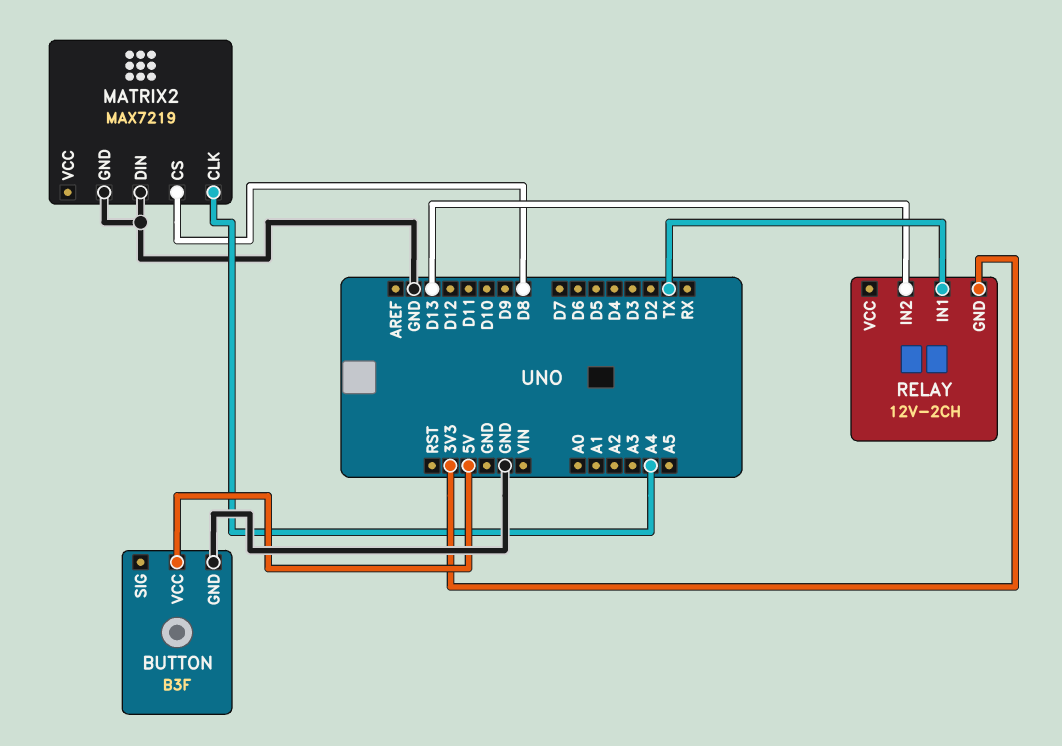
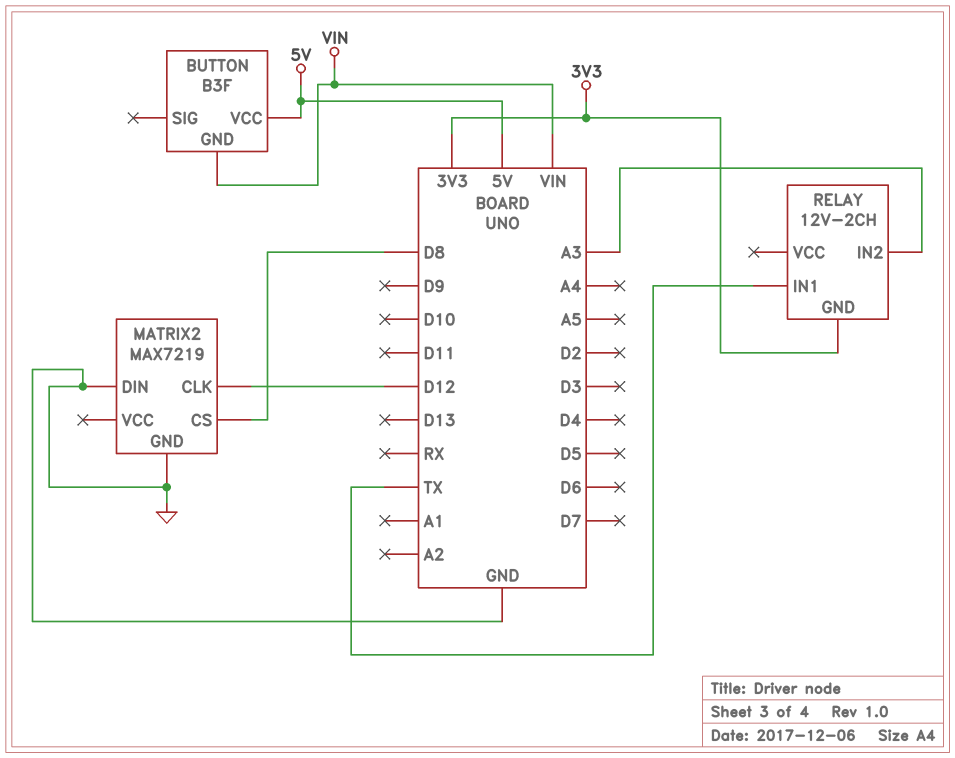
BUTTON pin GND: GND -> VIN
MATRIX2 pin CLK: A4 -> D12
RELAY pin IN2: D13 -> A3

